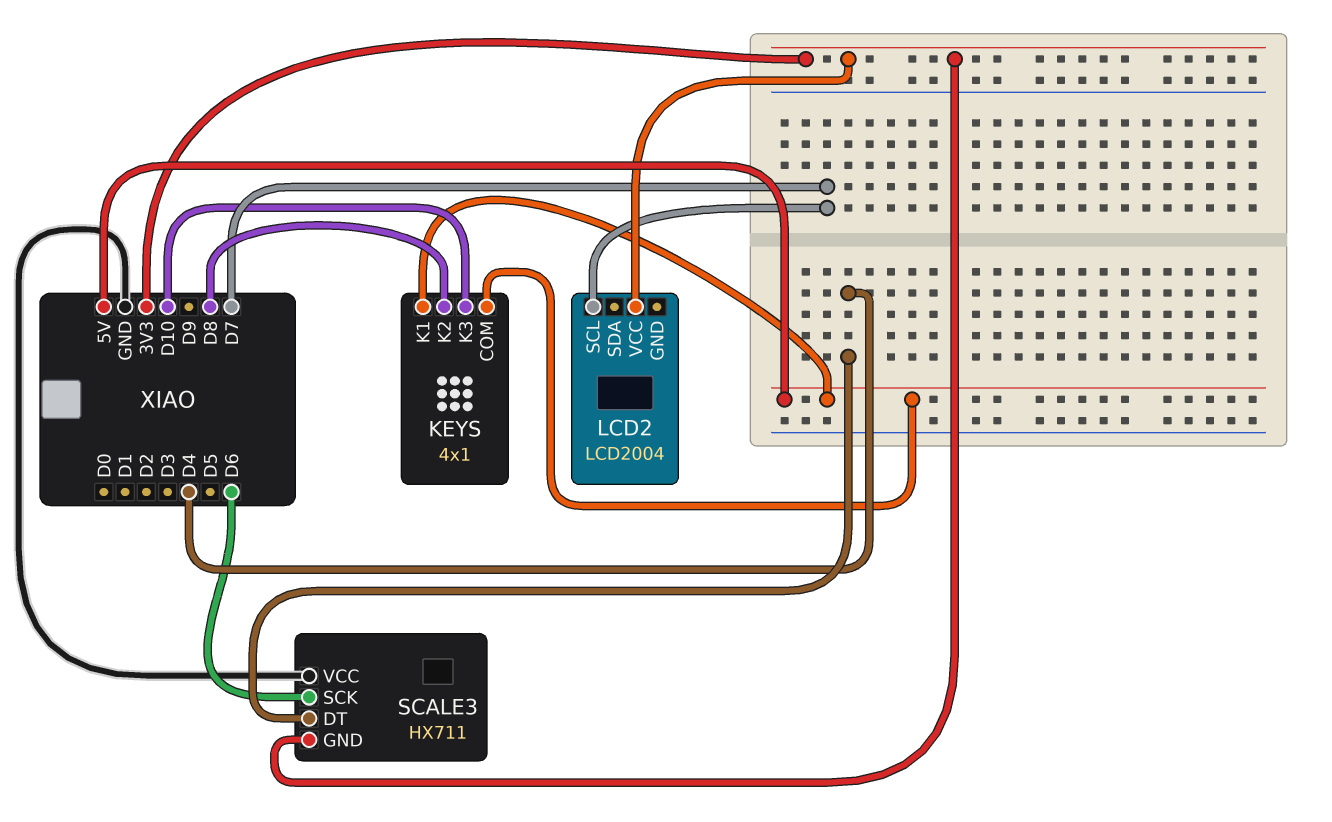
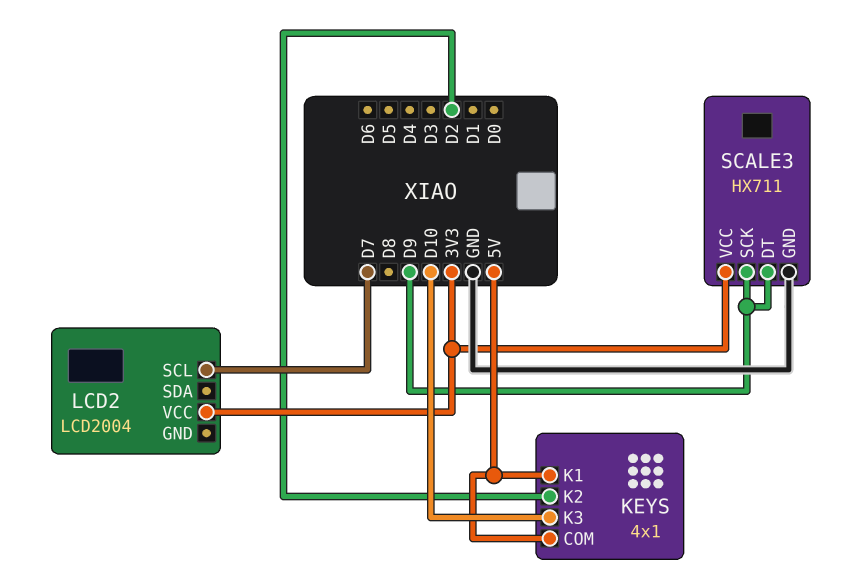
KEYS pin K2: D8 -> D2
SCALE3 pin DT: D4 -> D9
SCALE3 pin GND: 3V3 -> GND
SCALE3 pin SCK: D6 -> D9
SCALE3 pin VCC: GND -> 3V3

